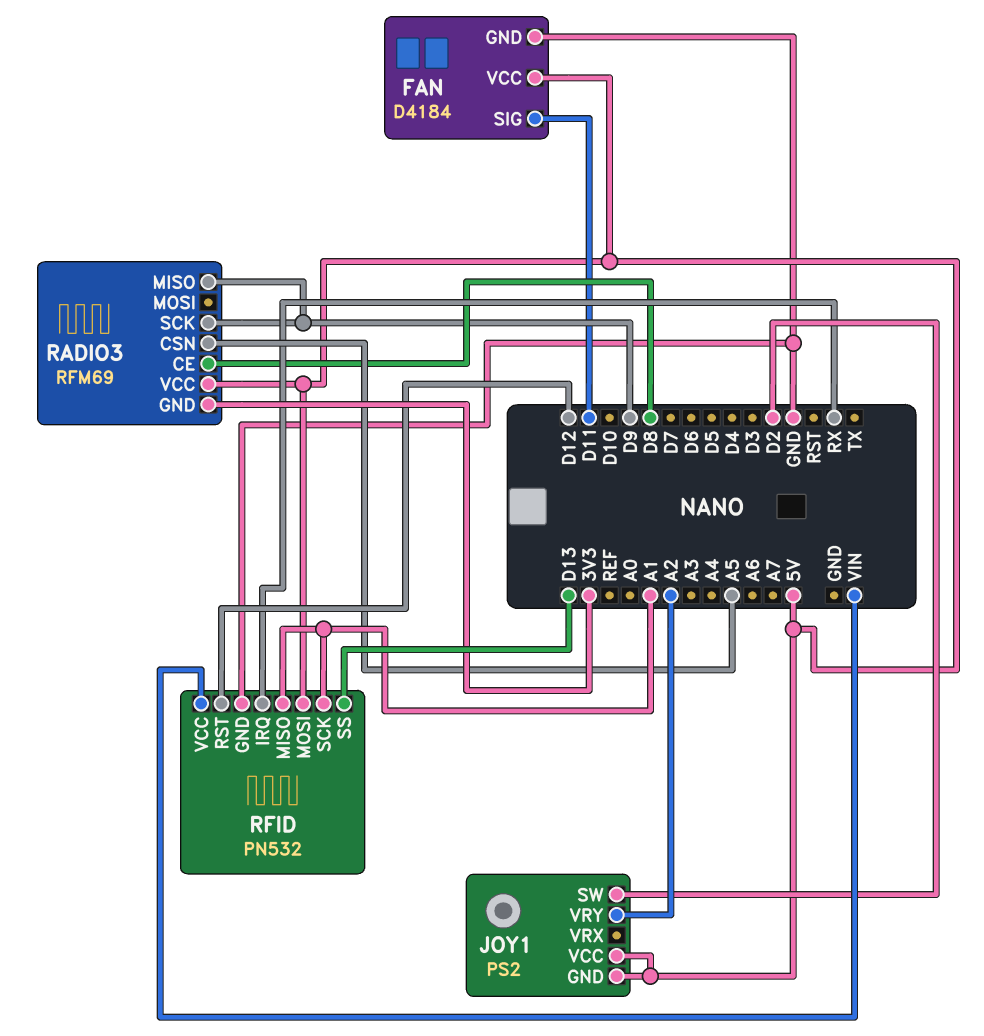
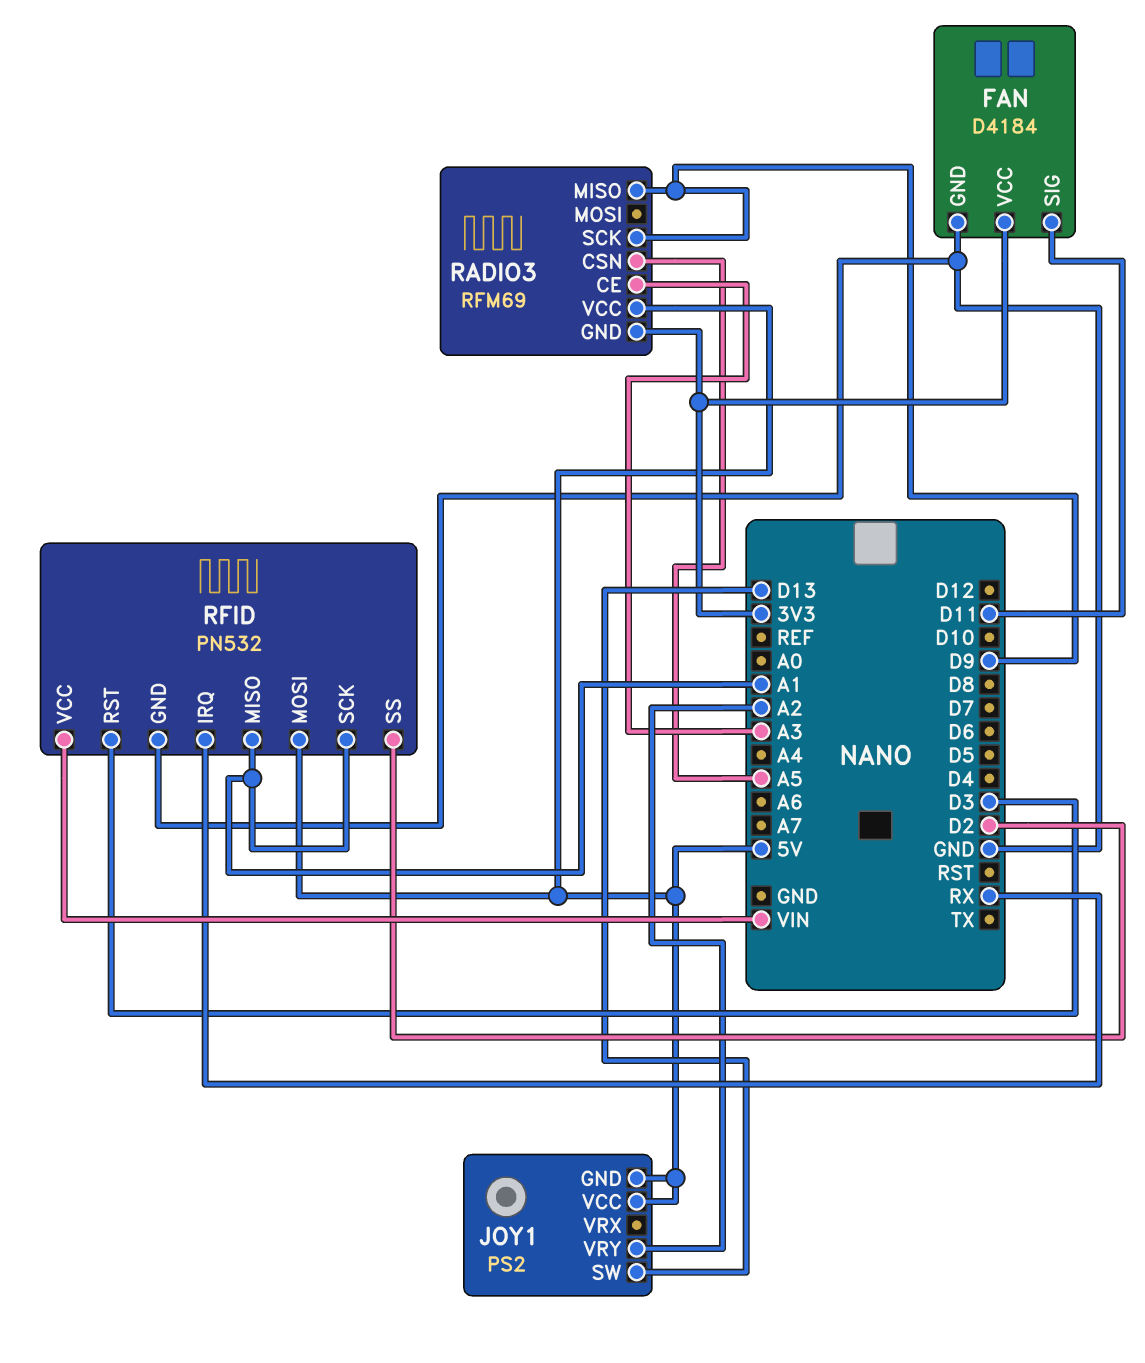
FAN pin VCC: 5V -> 3V3
JOY1 pin SW: D2 -> D13
RADIO3 pin CE: D8 -> A3
RFID pin RST: D12 -> D3
RFID pin SS: D13 -> D2

